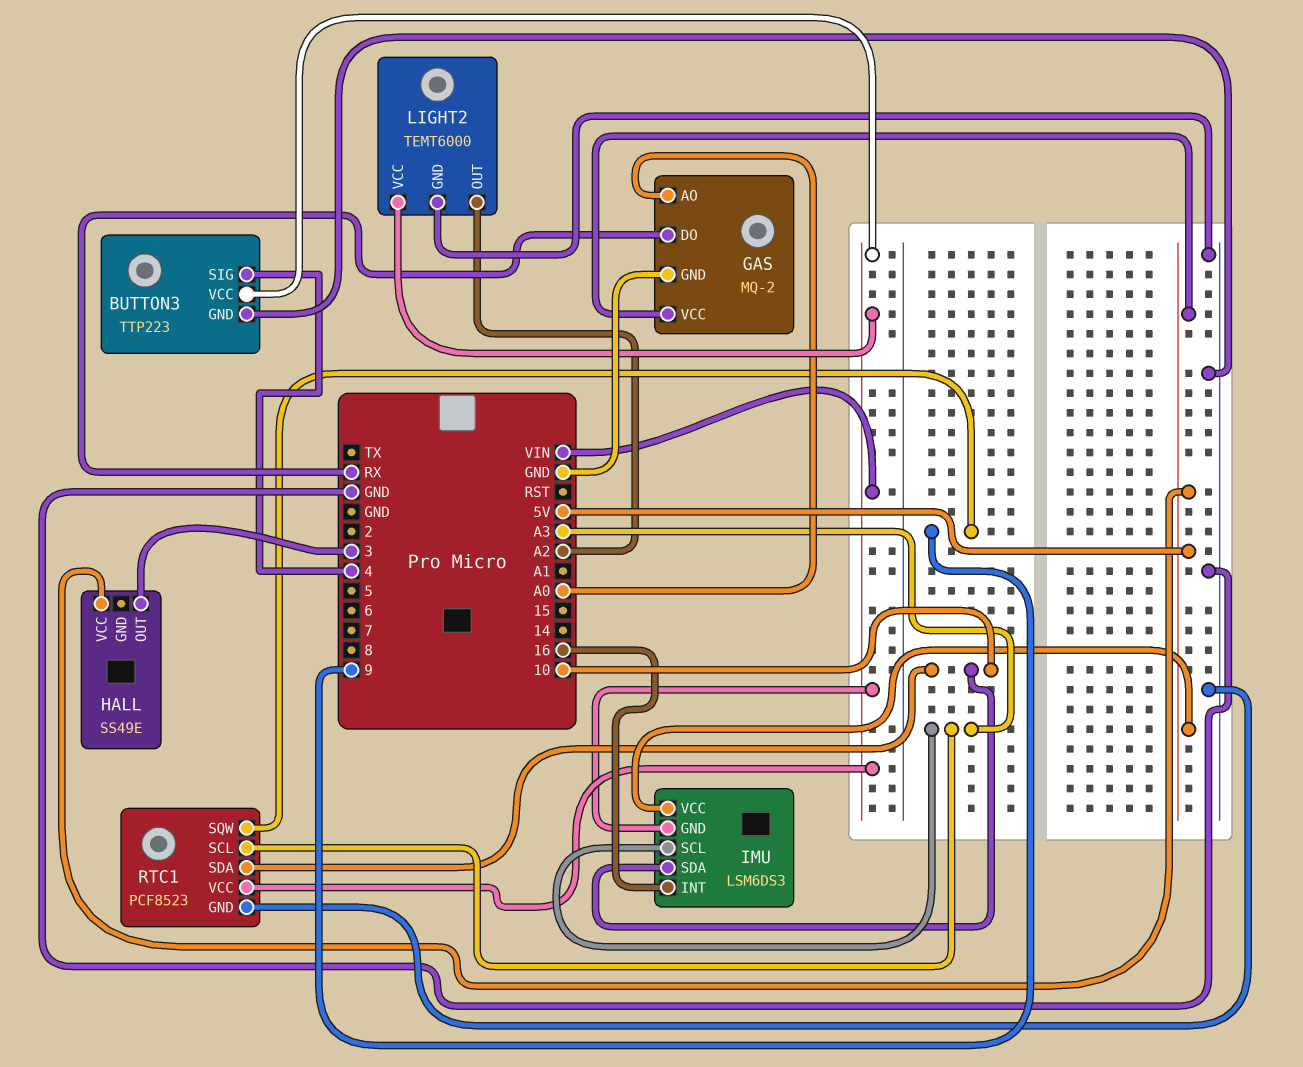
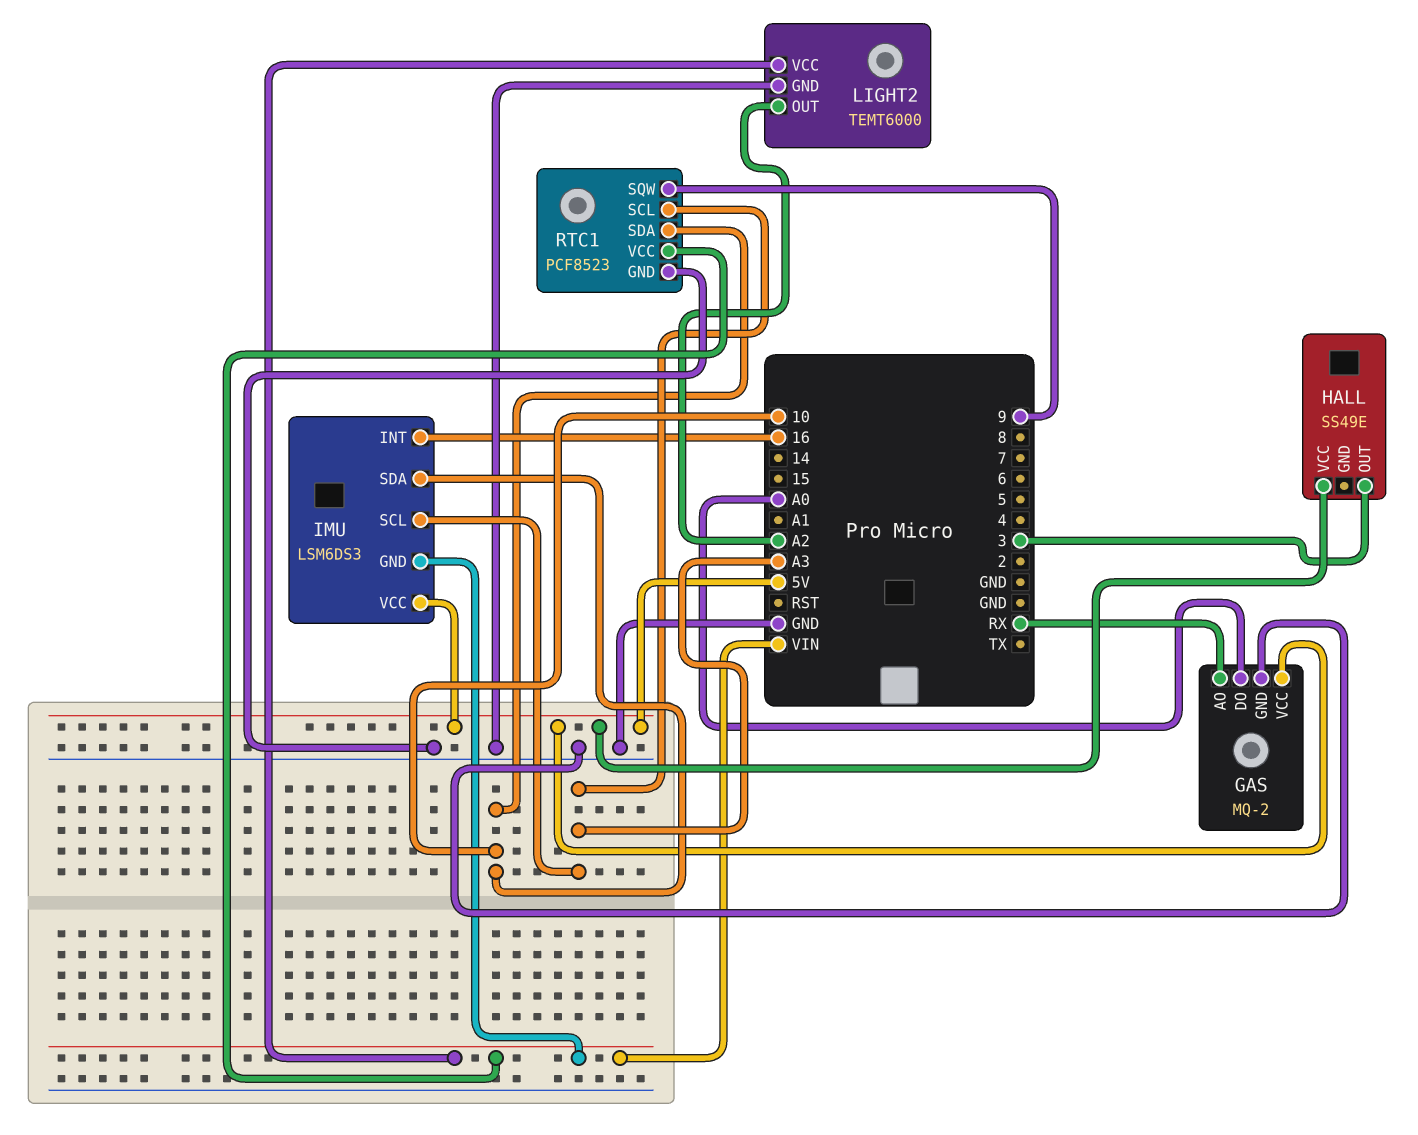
BUTTON3: TTP223 -> none
BUTTON3 pin GND: GND -> none
BUTTON3 pin SIG: 4 -> none
BUTTON3 pin VCC: VIN -> none
GAS pin AO: A0 -> RX
GAS pin DO: RX -> A0

